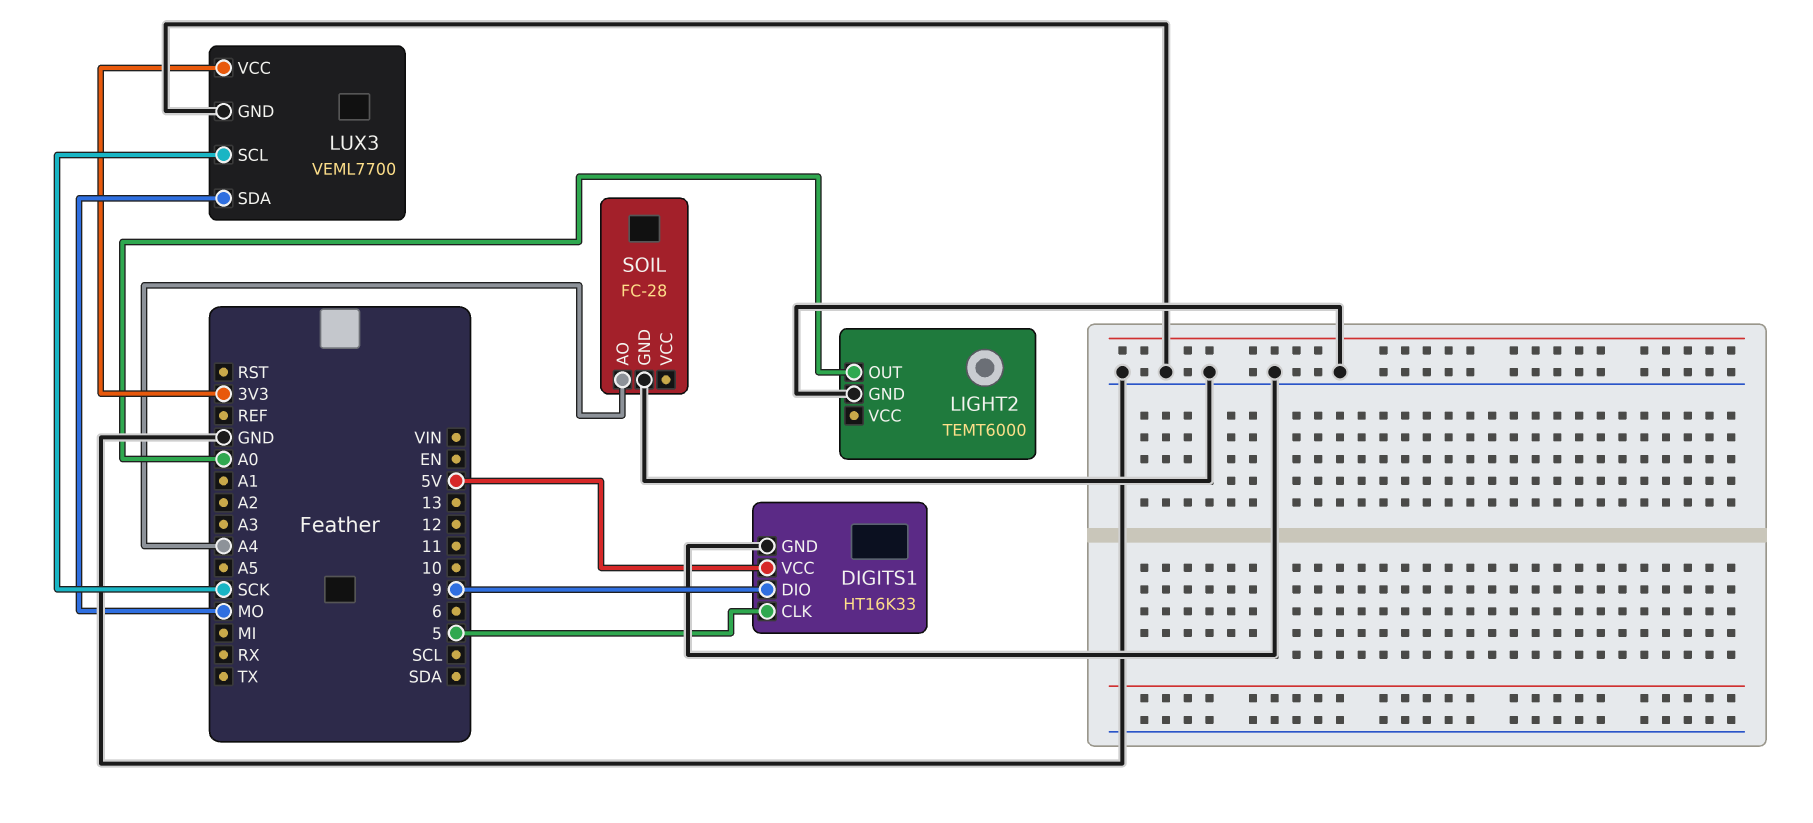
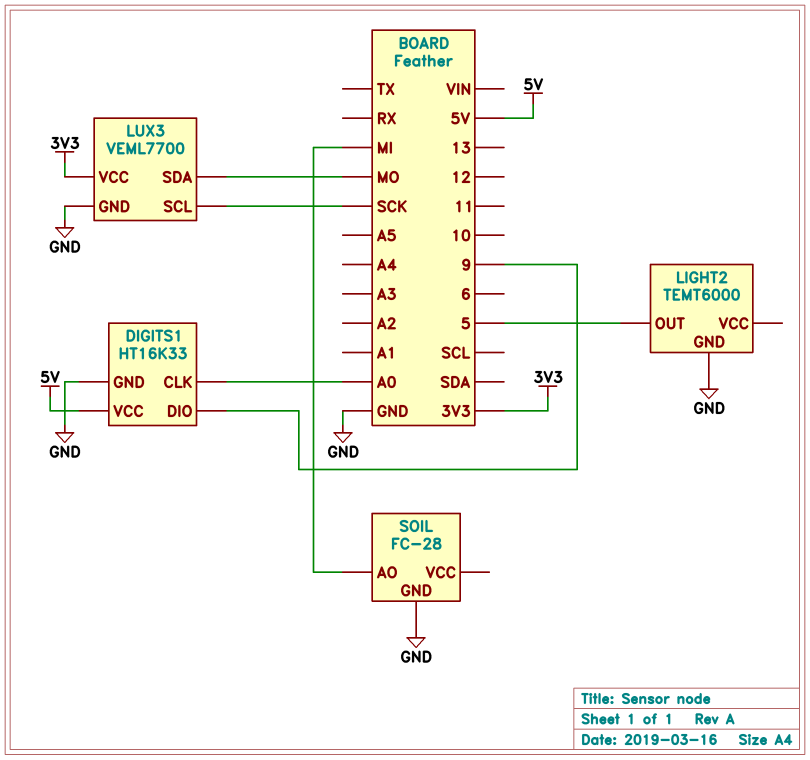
DIGITS1 pin CLK: 5 -> A0
LIGHT2 pin OUT: A0 -> 5
SOIL pin AO: A4 -> MI

